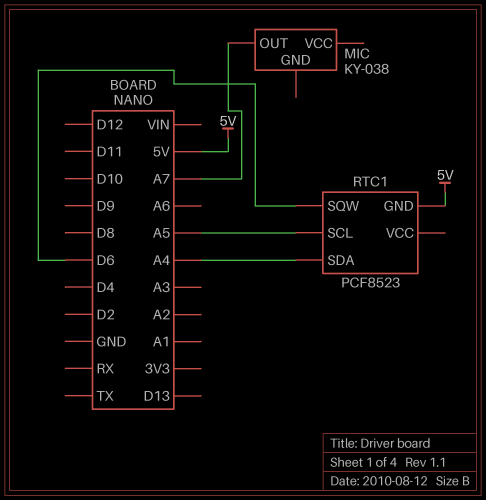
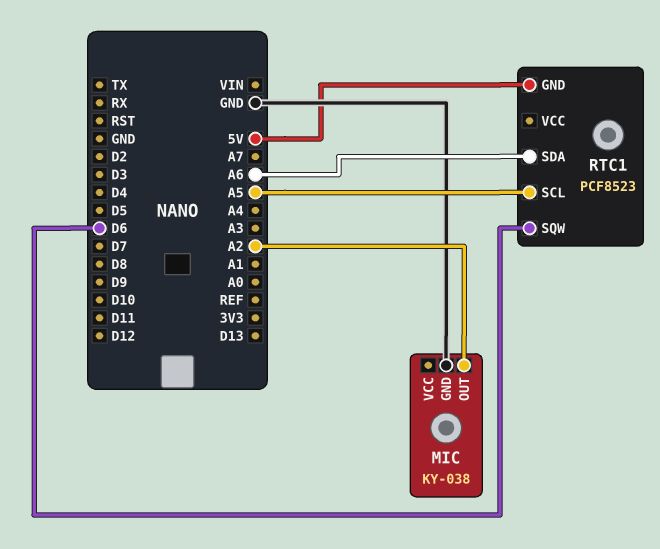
MIC pin GND: none -> GND
MIC pin OUT: A7 -> A2
RTC1 pin SDA: A4 -> A6

